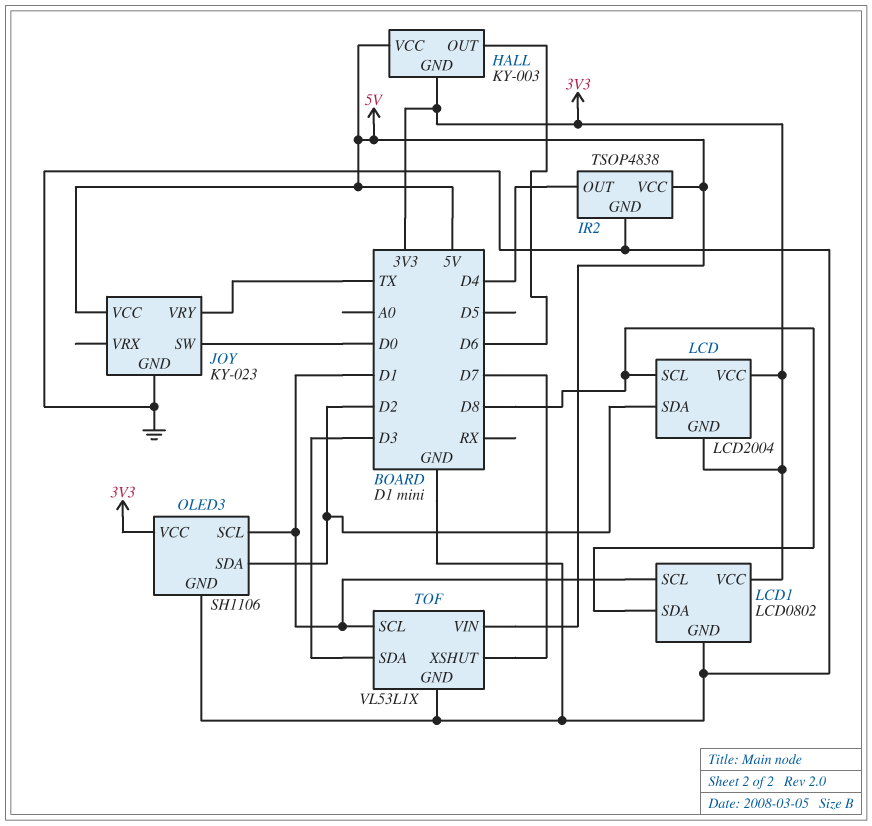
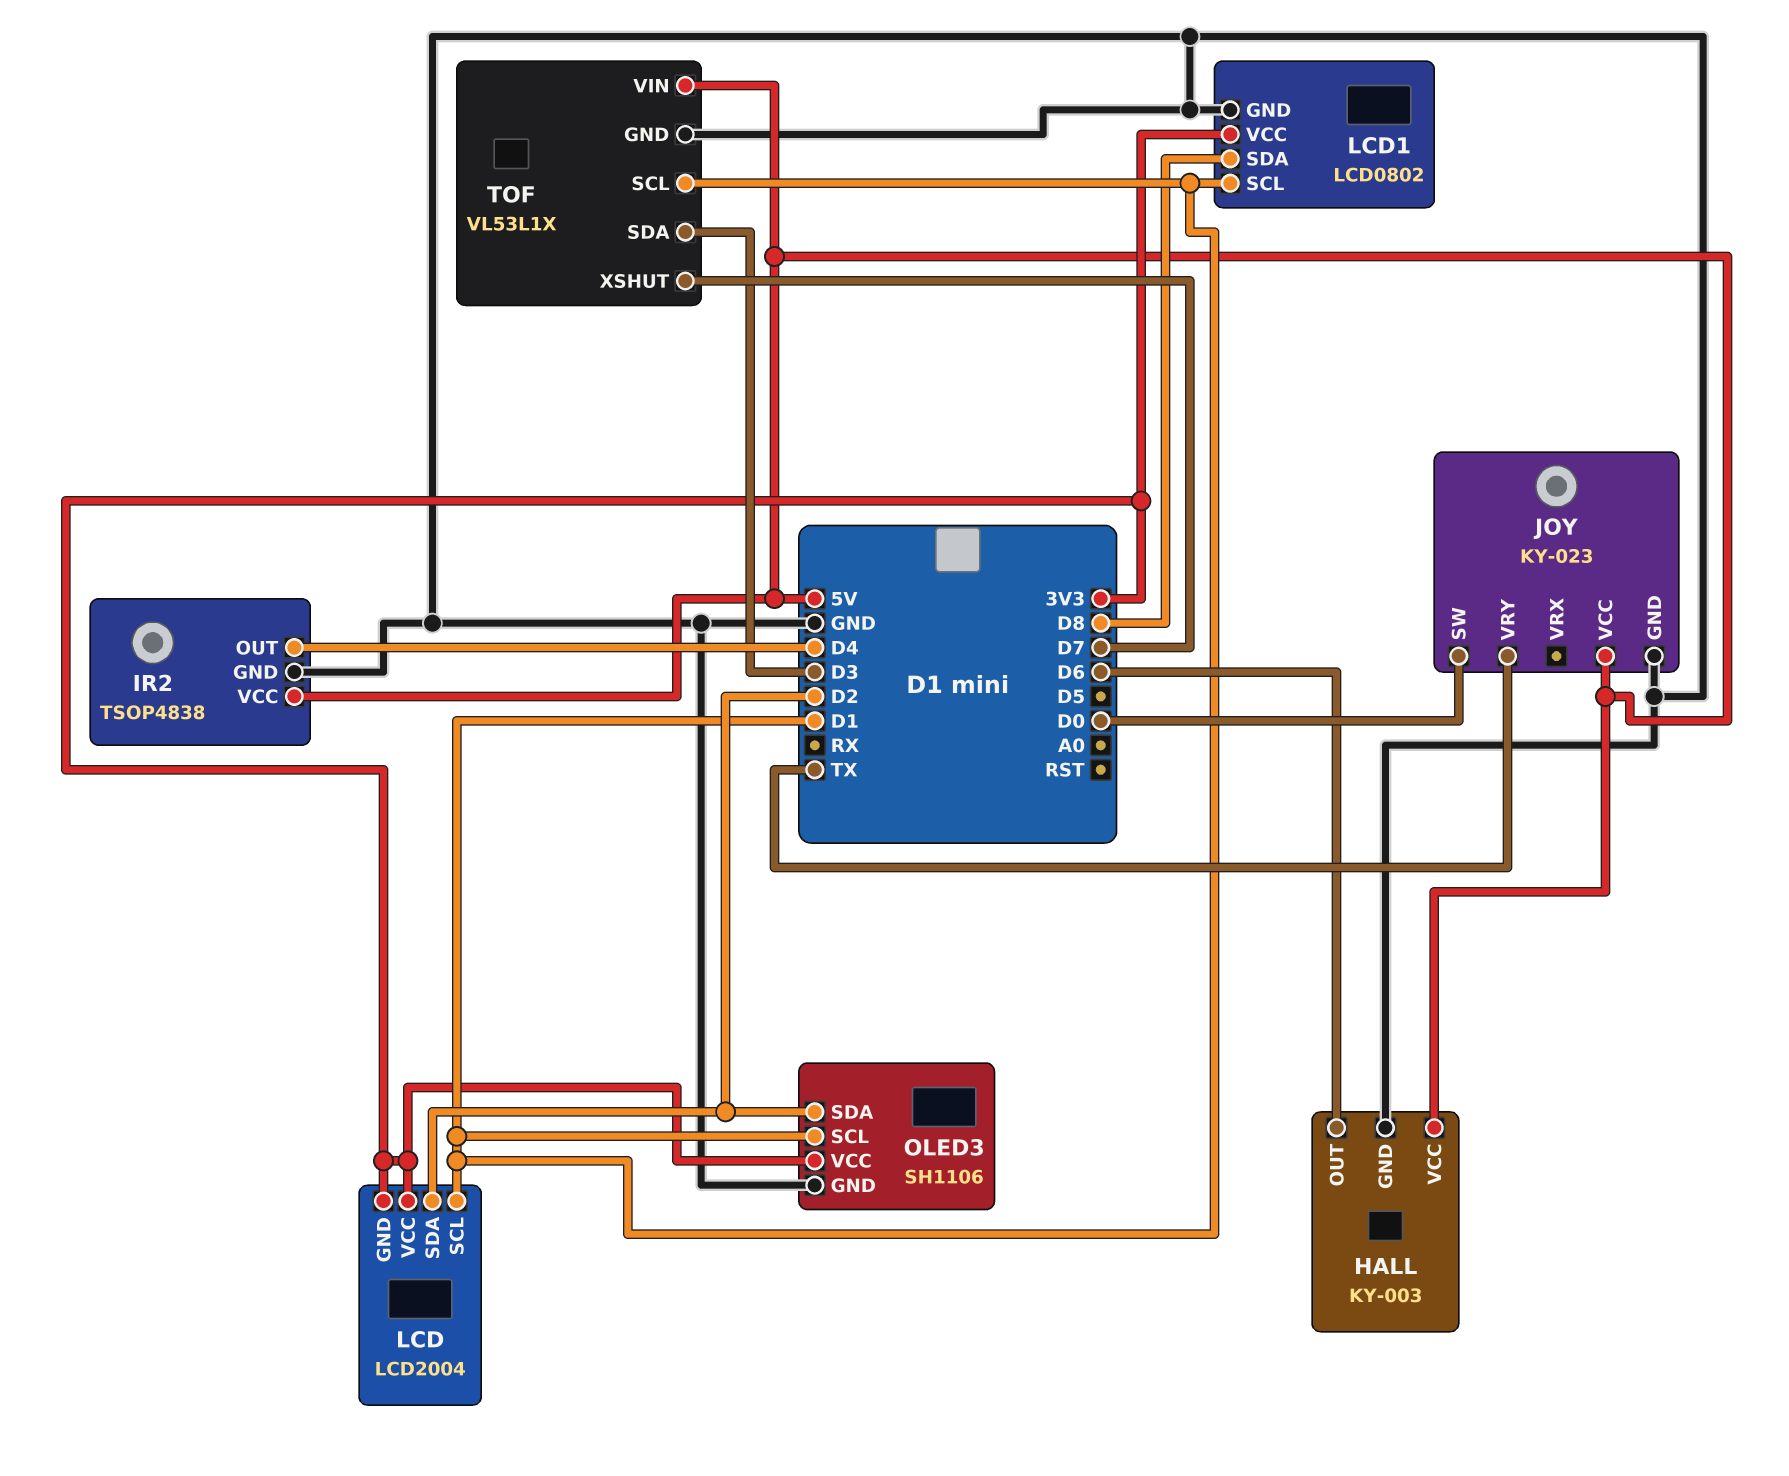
HALL pin GND: 3V3 -> GND
LCD pin SCL: D8 -> D1

